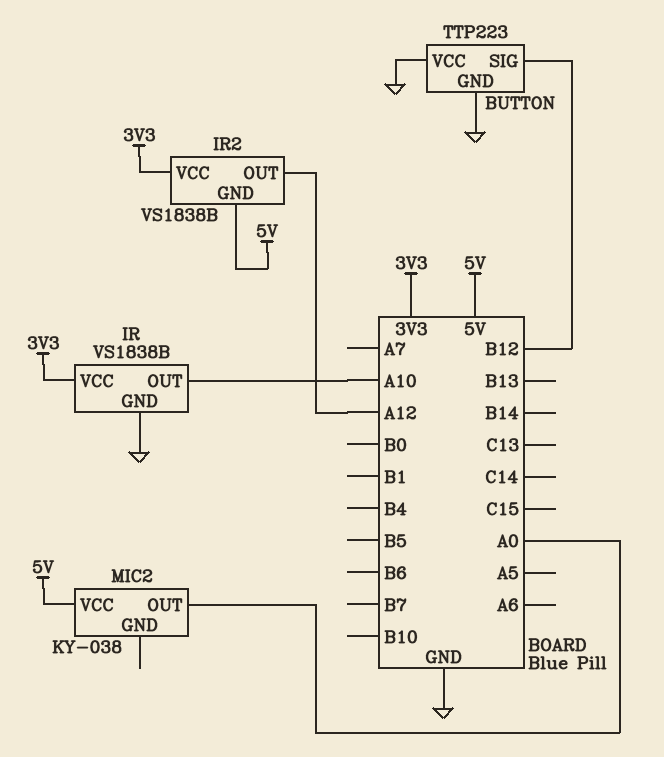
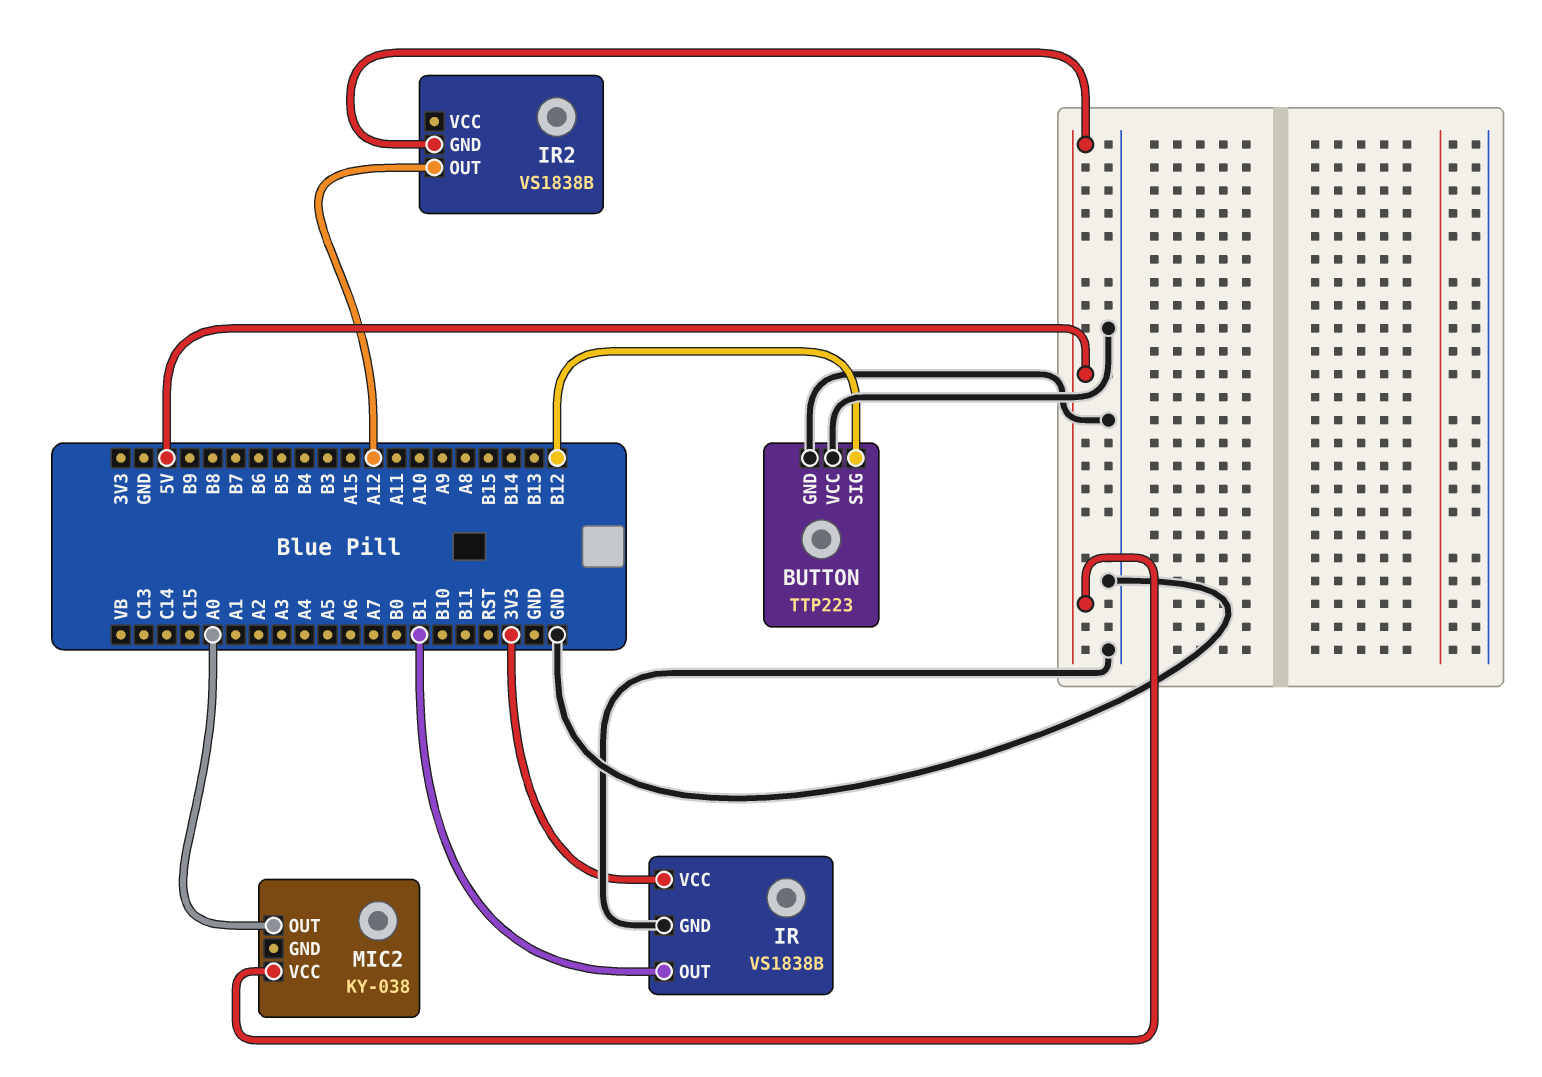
IR pin OUT: A10 -> B1
IR2 pin VCC: 3V3 -> none

